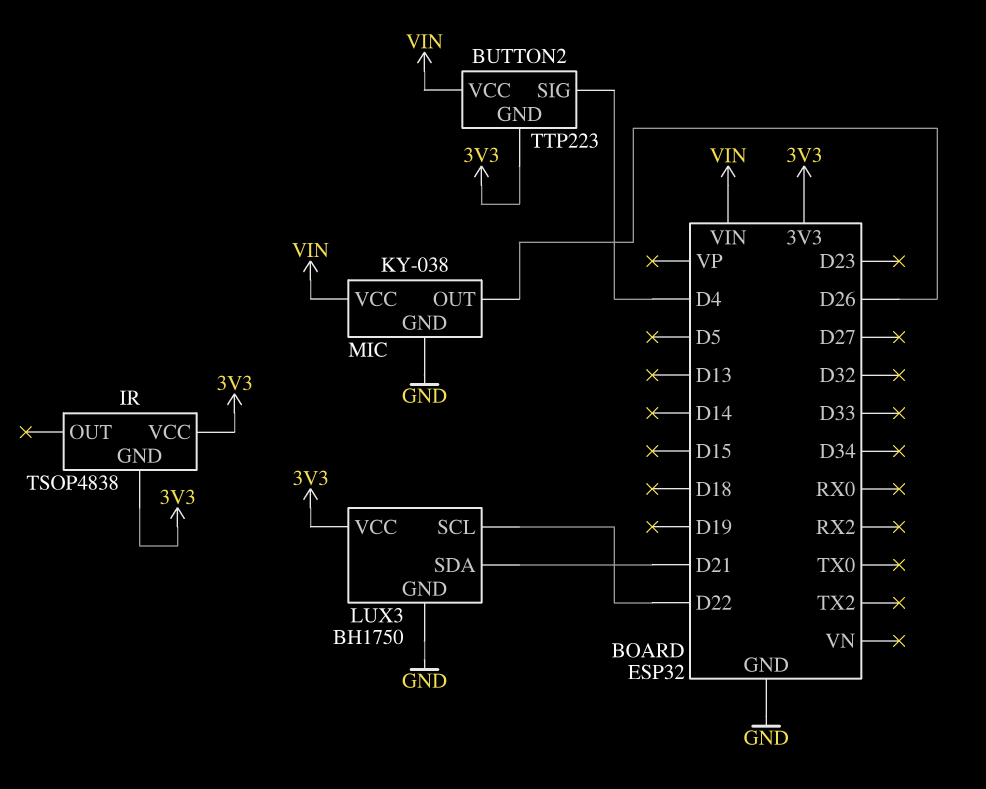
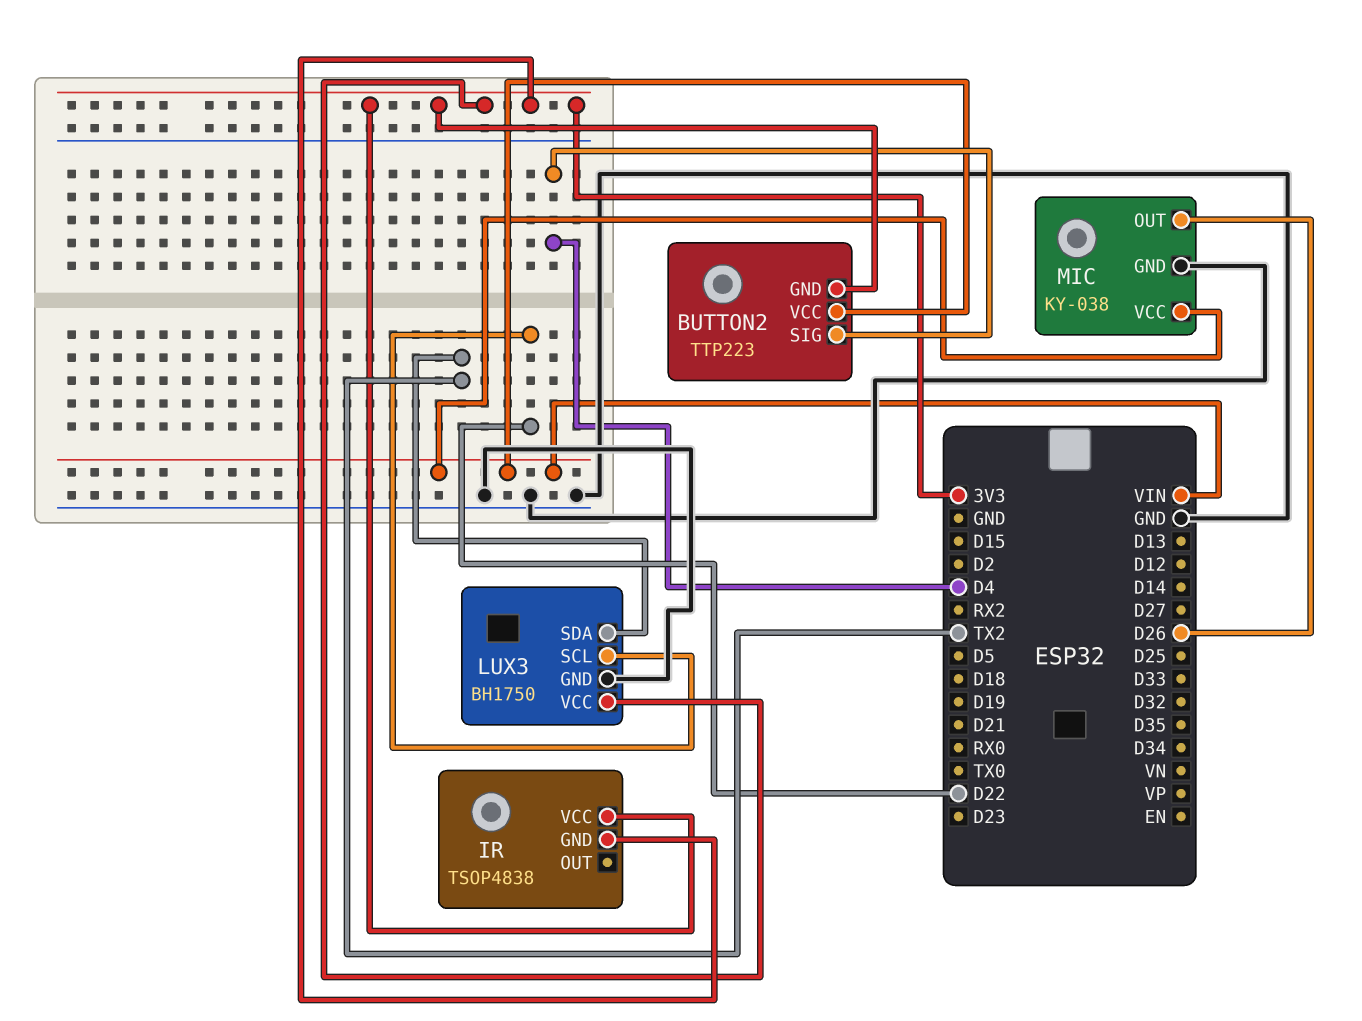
LUX3 pin SDA: D21 -> TX2

